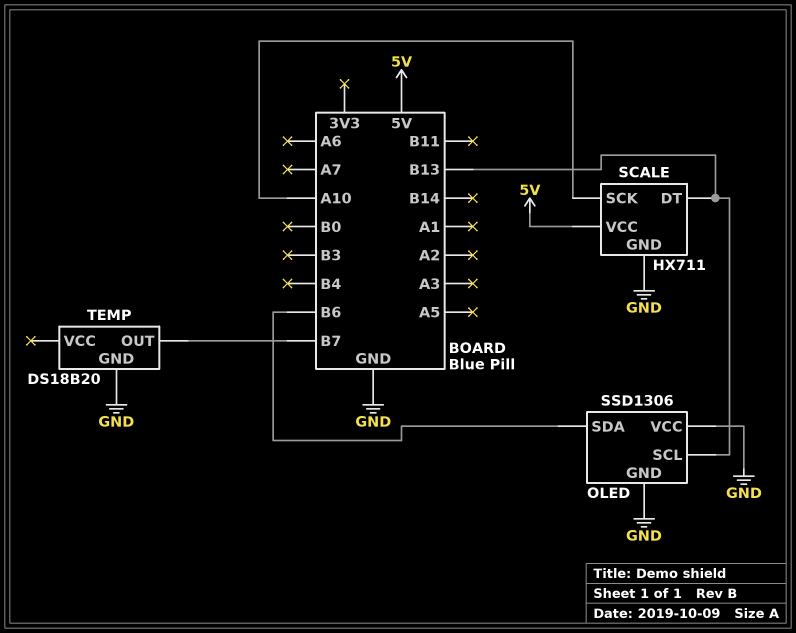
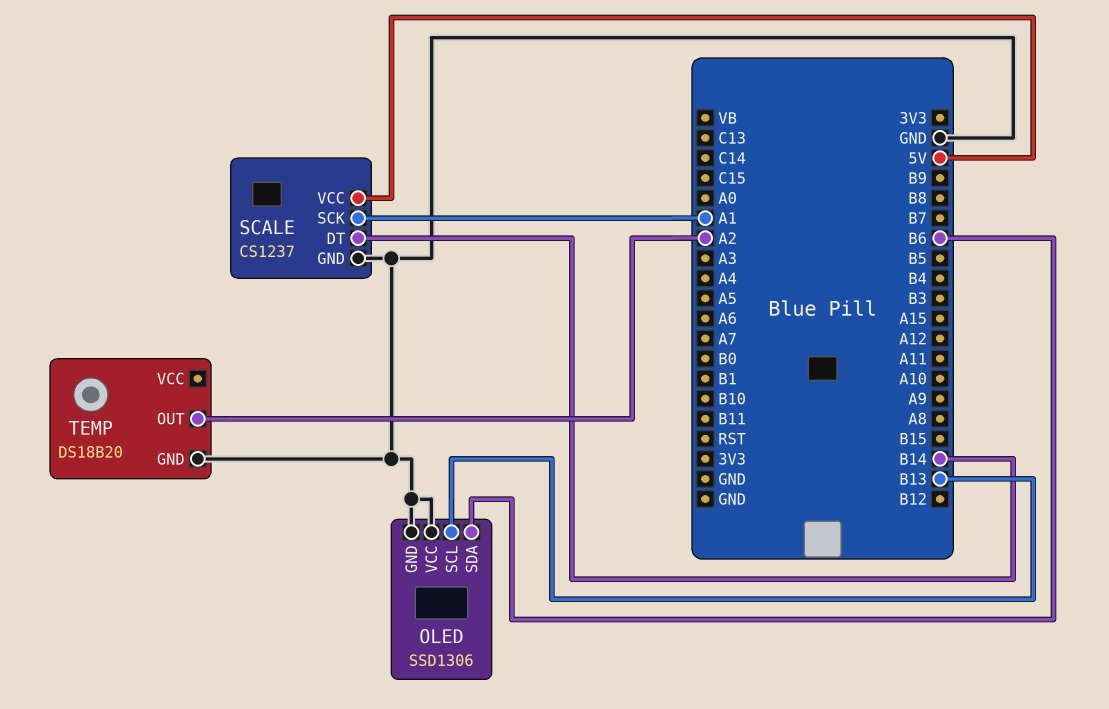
SCALE: HX711 -> CS1237
SCALE pin DT: B13 -> B14
SCALE pin SCK: A10 -> A1
TEMP pin OUT: B7 -> A2

